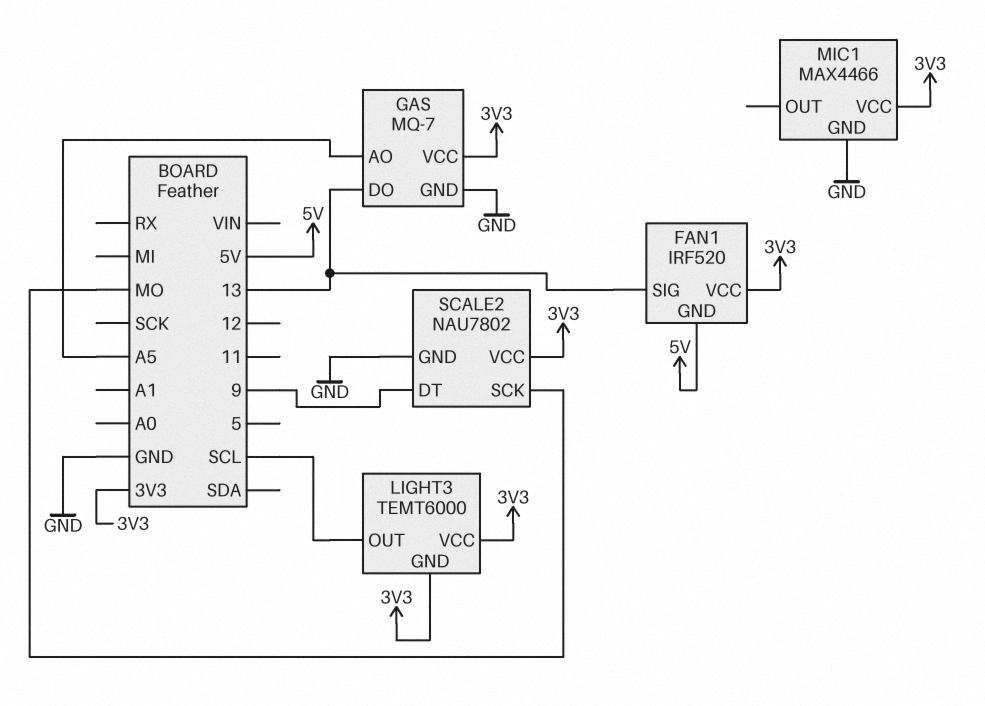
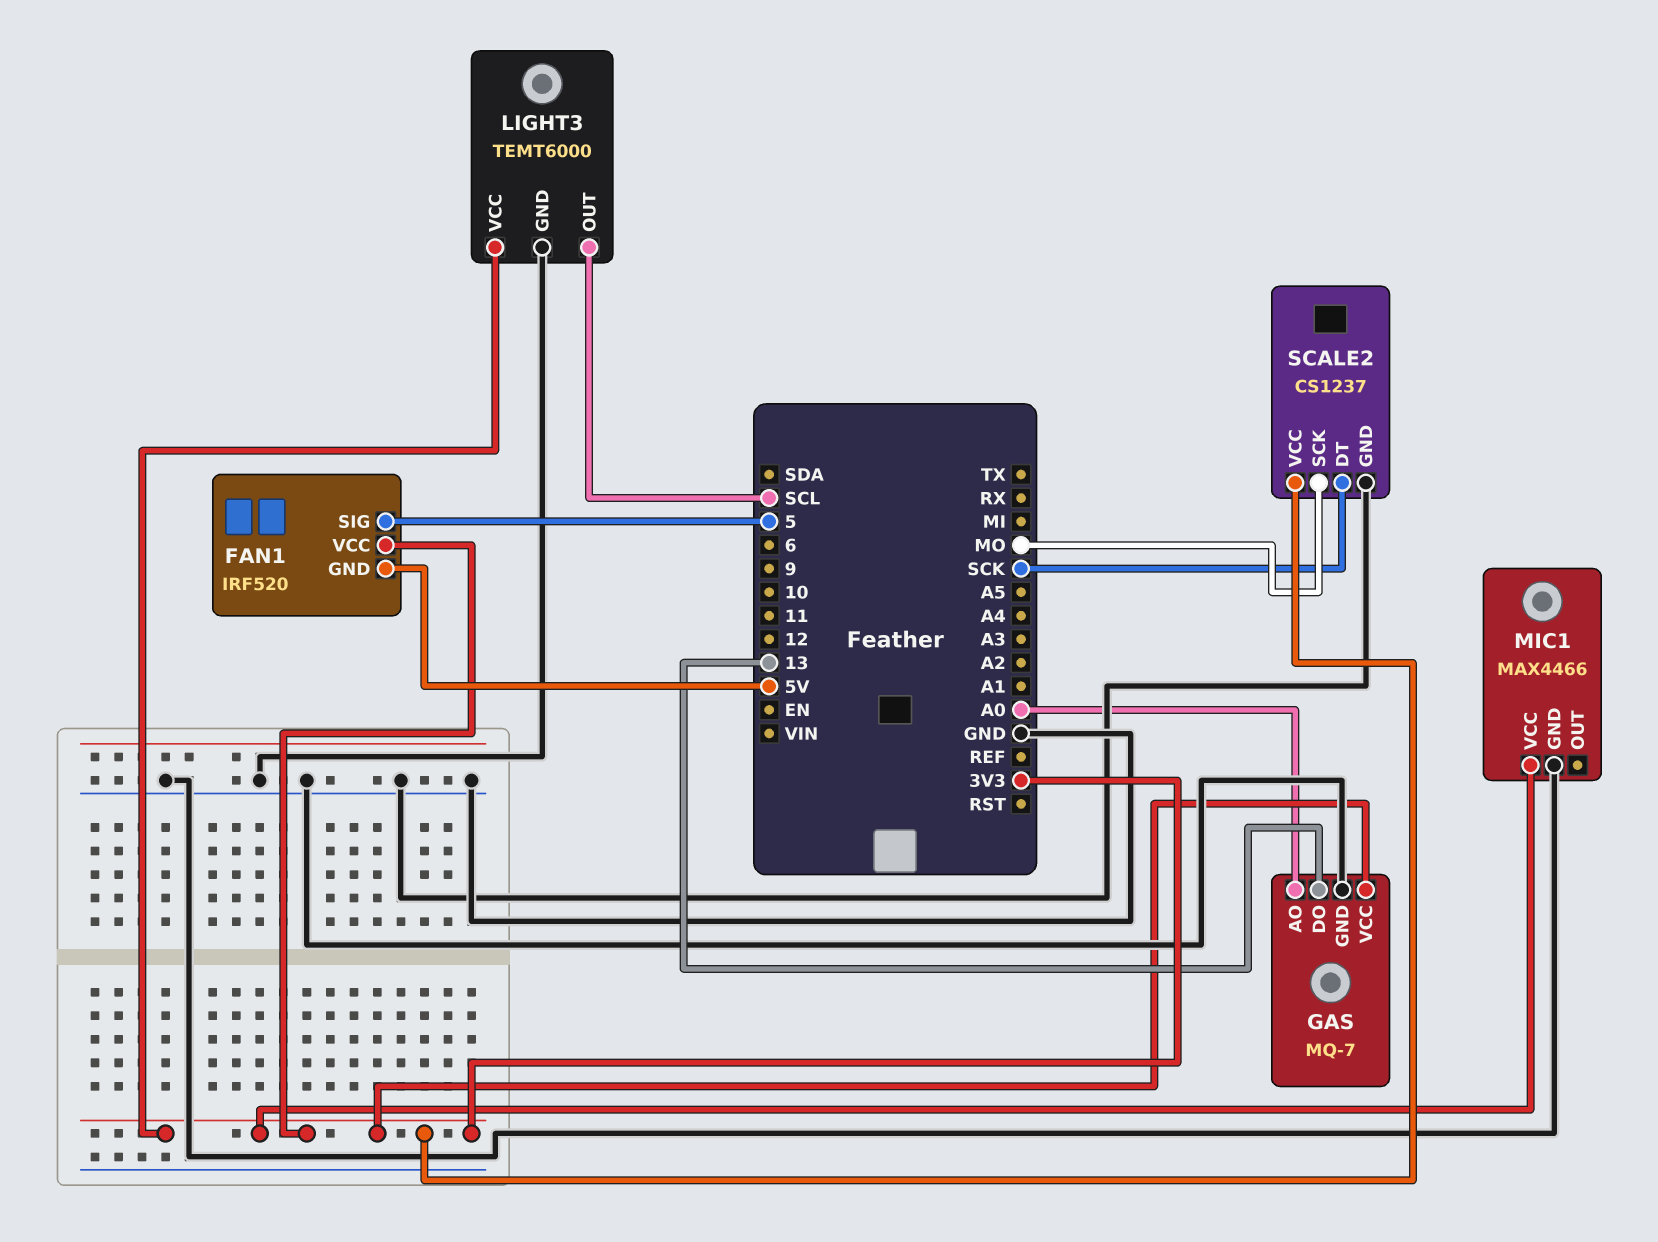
FAN1 pin SIG: 13 -> 5
GAS pin AO: A5 -> A0
LIGHT3 pin GND: 3V3 -> GND
SCALE2: NAU7802 -> CS1237
SCALE2 pin DT: 9 -> SCK

